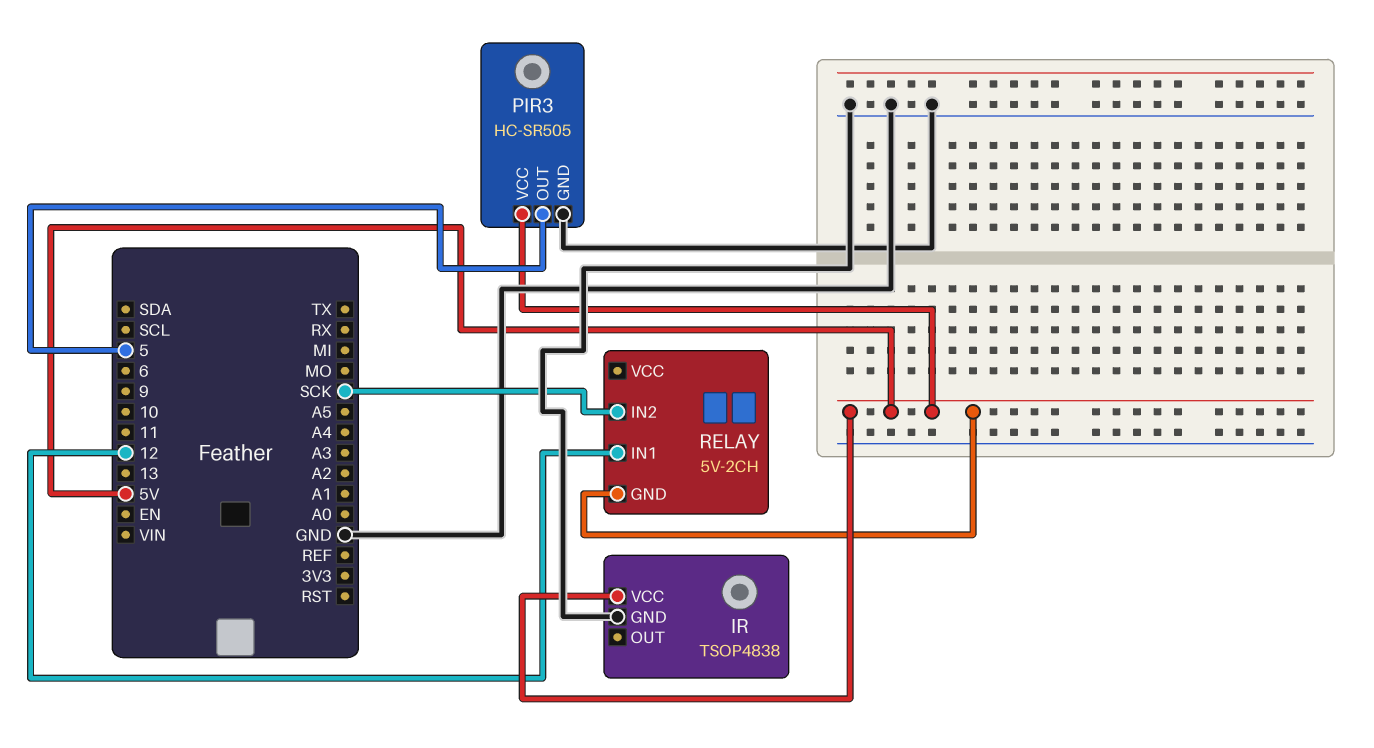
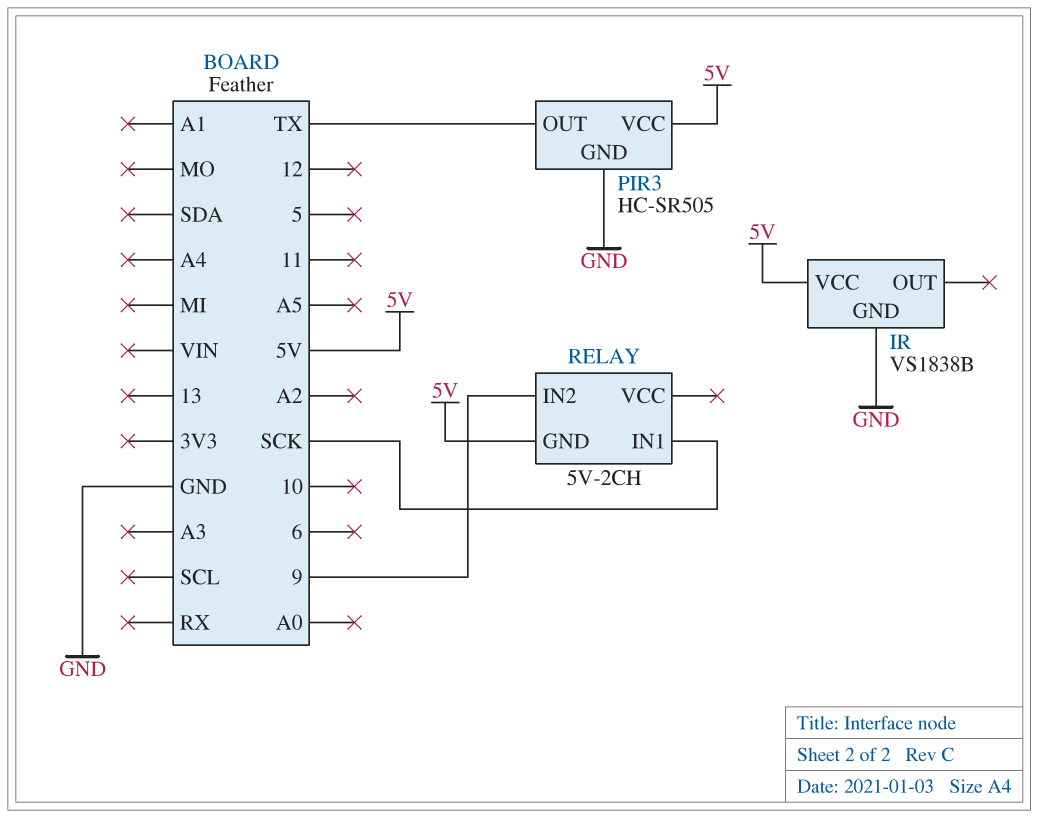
IR: TSOP4838 -> VS1838B
PIR3 pin OUT: 5 -> TX
RELAY pin IN1: 12 -> SCK
RELAY pin IN2: SCK -> 9

